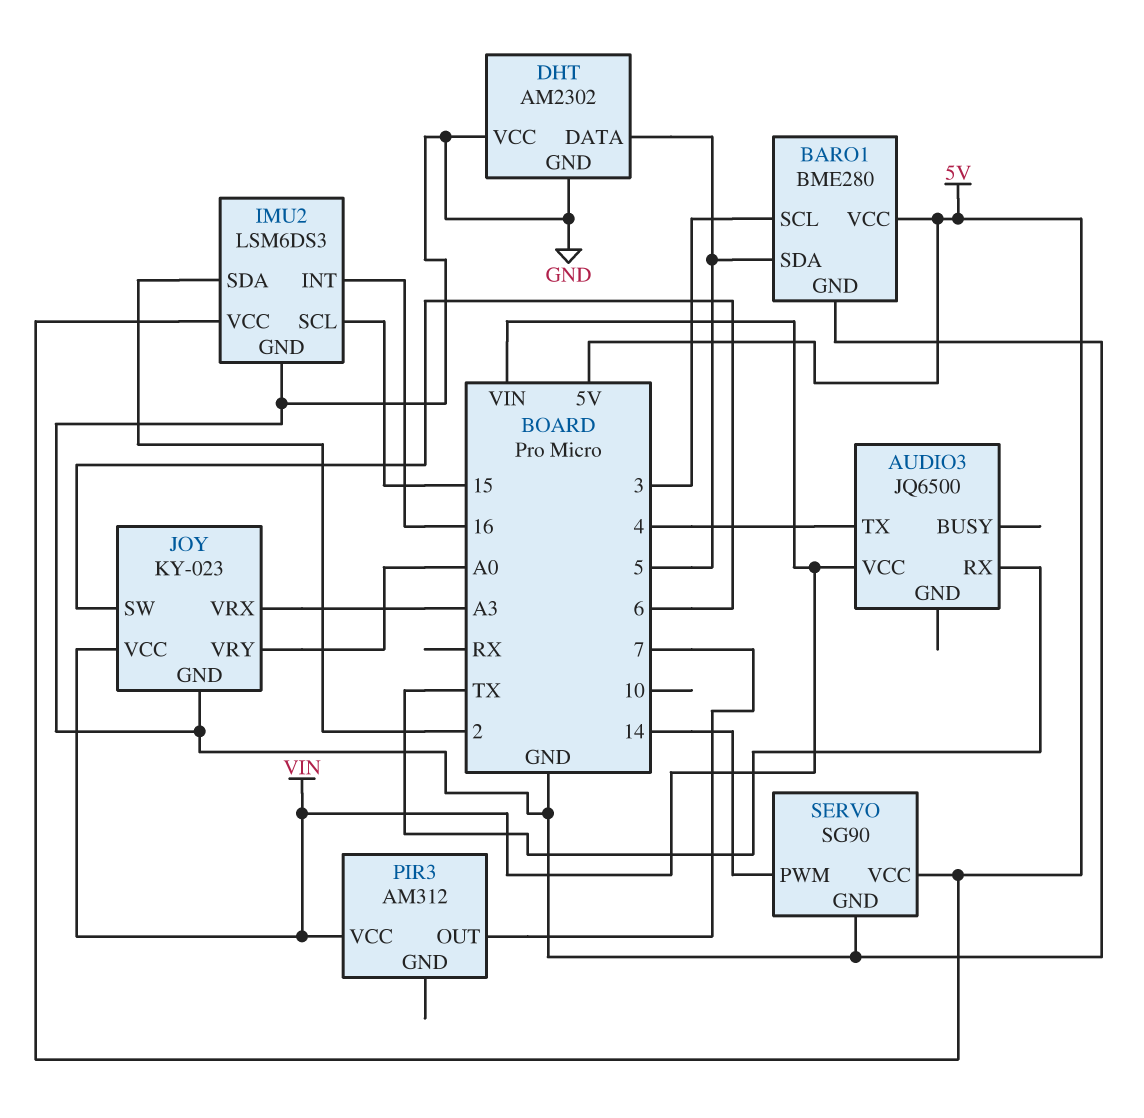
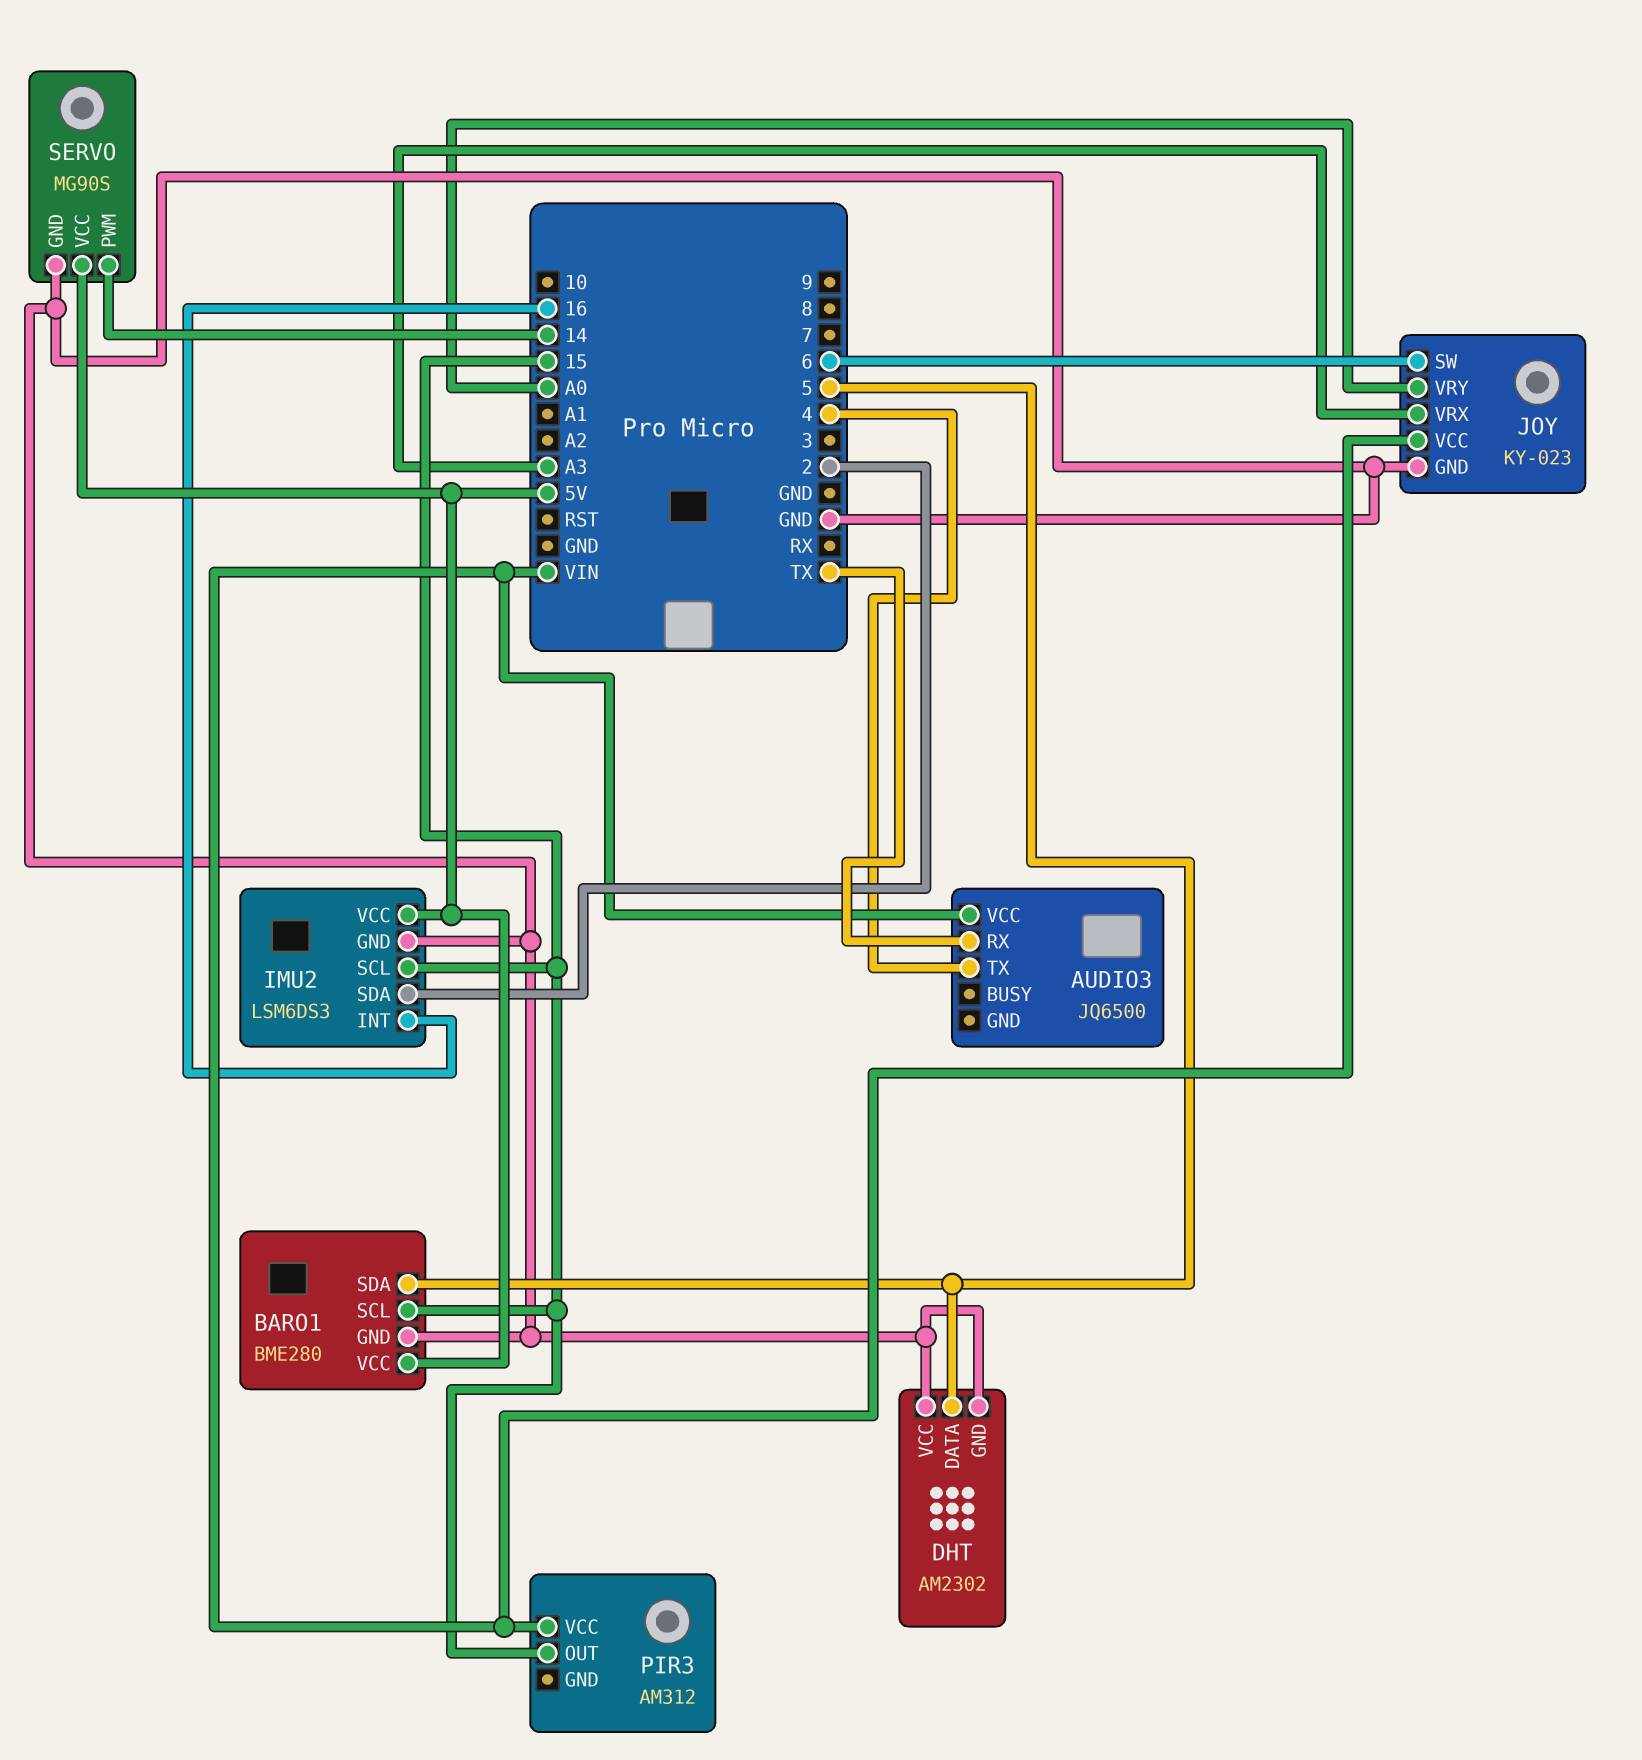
BARO1 pin SCL: 3 -> 15
PIR3 pin OUT: 7 -> 15
SERVO: SG90 -> MG90S

